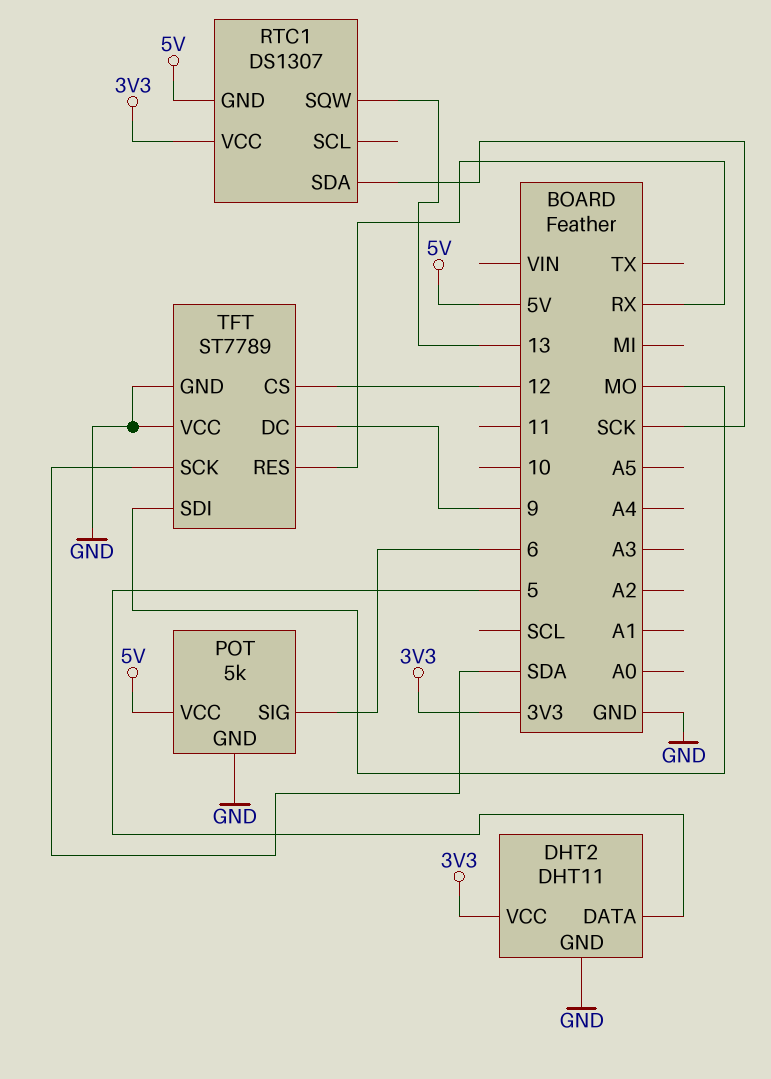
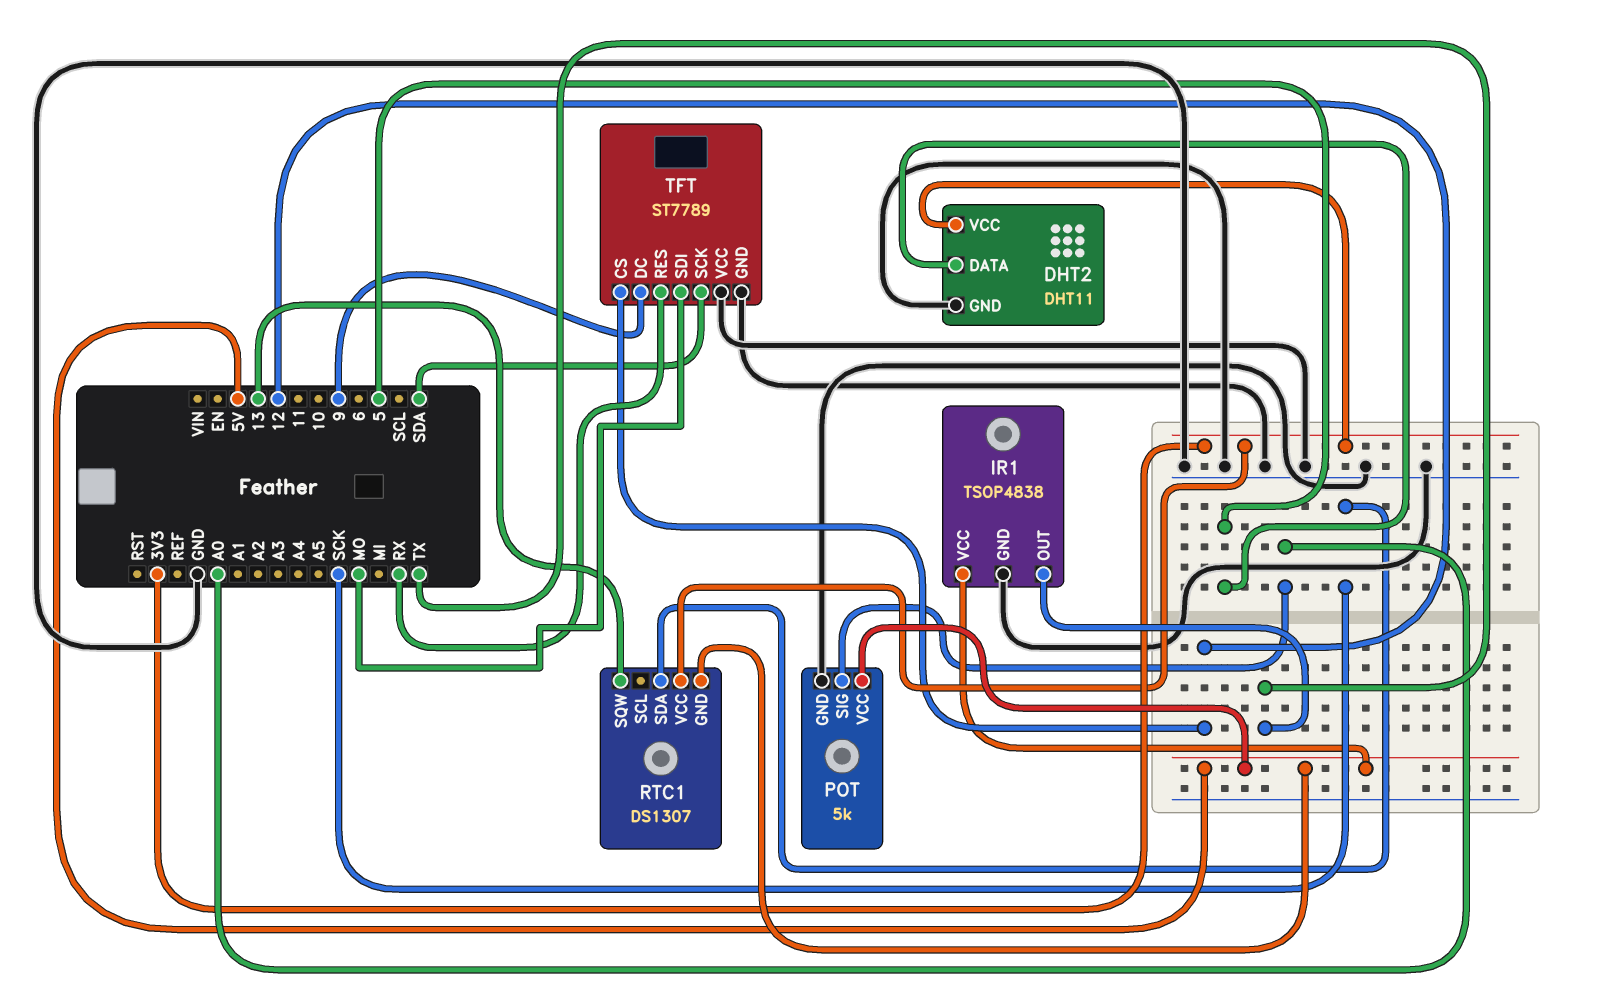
IR1: none -> TSOP4838
IR1 pin GND: none -> GND
IR1 pin OUT: none -> TX
IR1 pin VCC: none -> 5V
POT pin SIG: 6 -> A0

